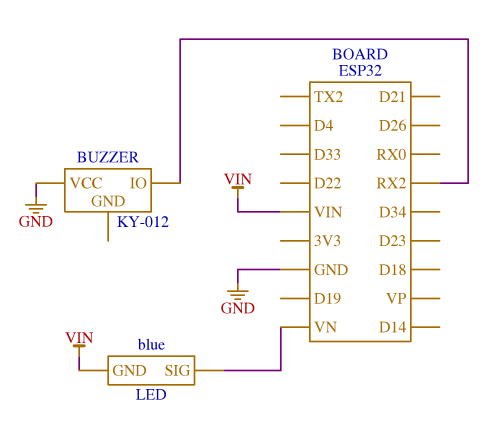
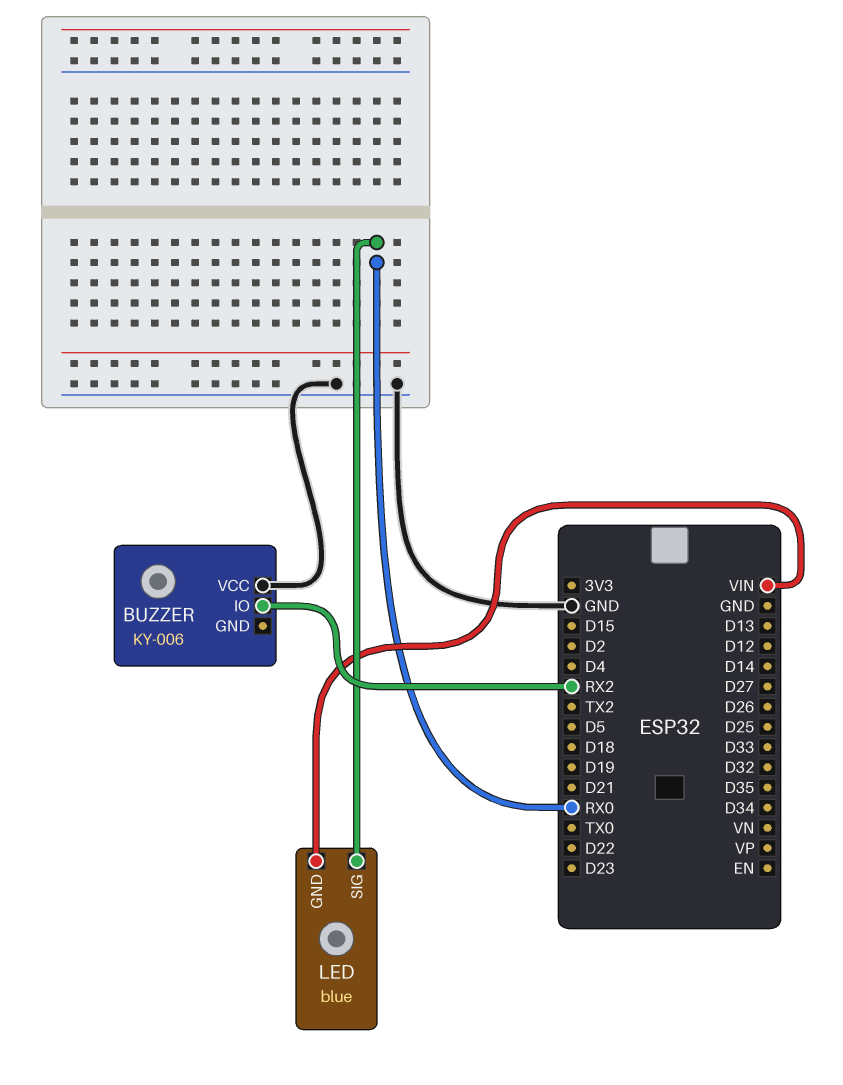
BUZZER: KY-012 -> KY-006
LED pin SIG: VN -> RX0

